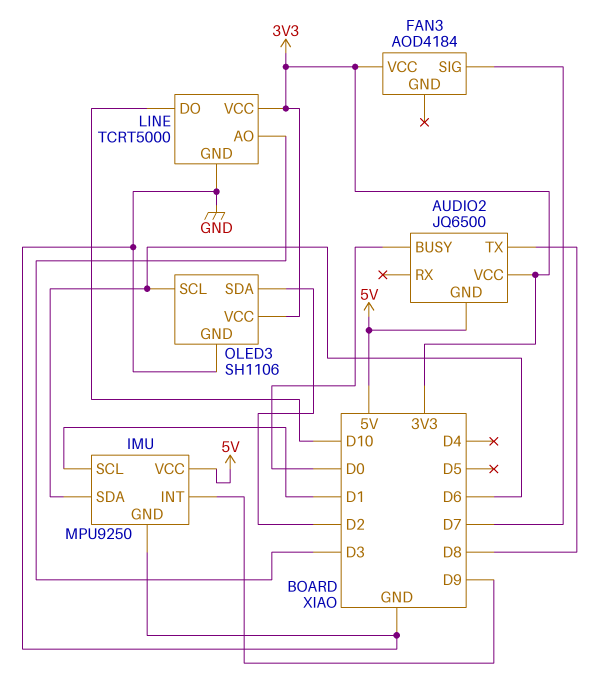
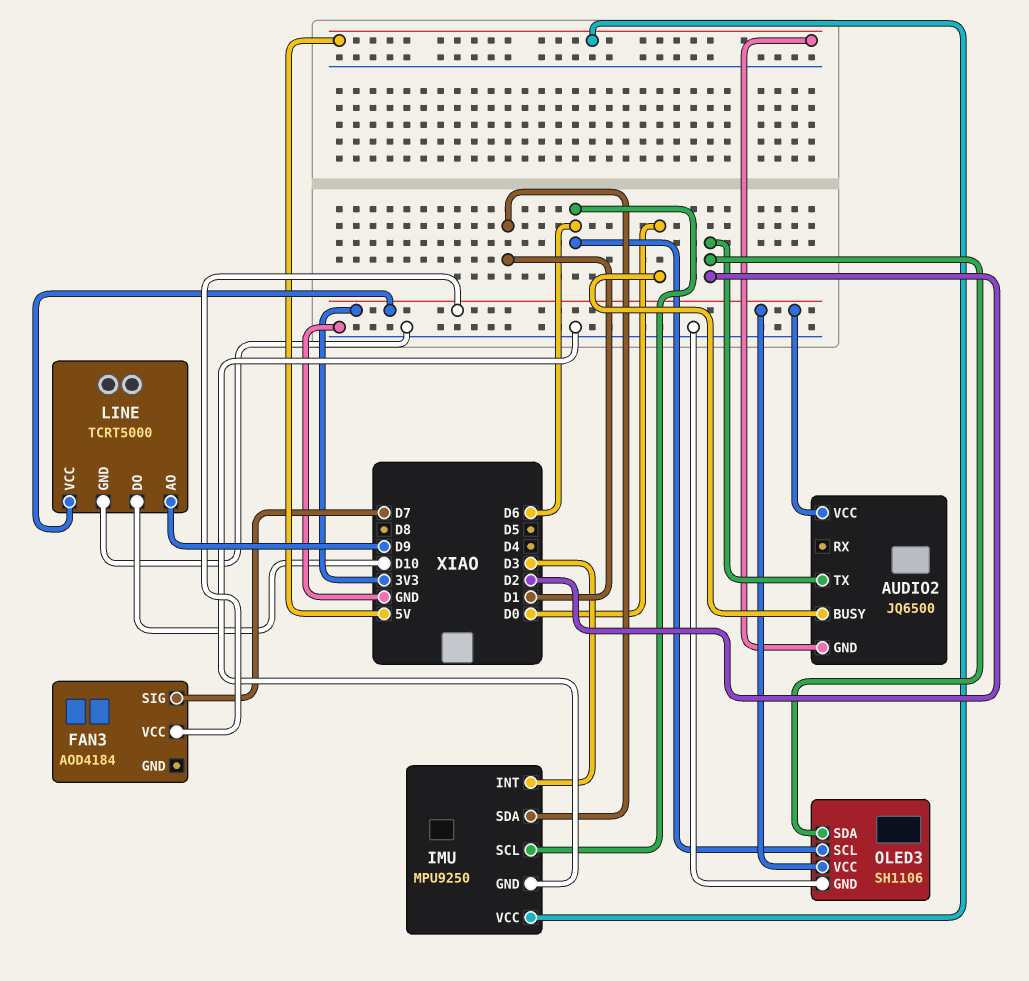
AUDIO2 pin TX: D8 -> D2
IMU pin INT: D9 -> D3
IMU pin SCL: D1 -> D6
IMU pin SDA: D6 -> D1
LINE pin AO: D3 -> D9

